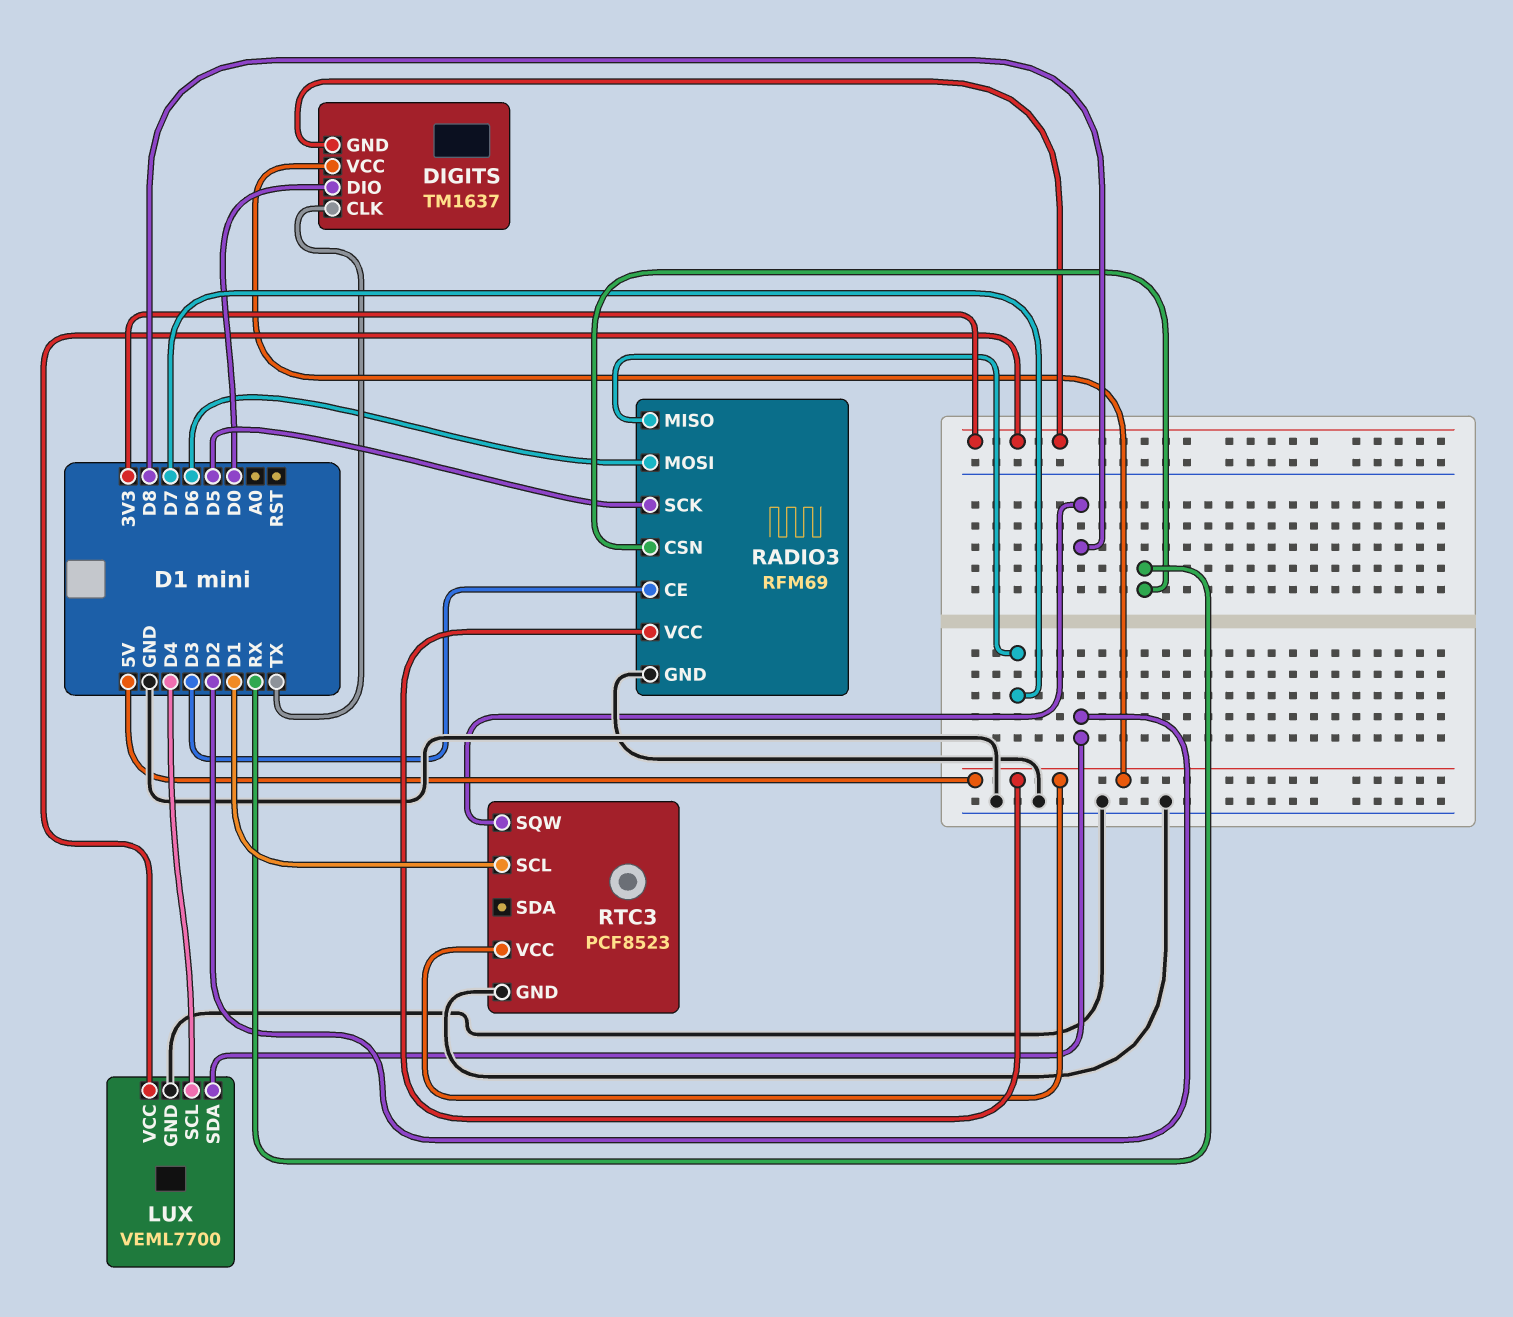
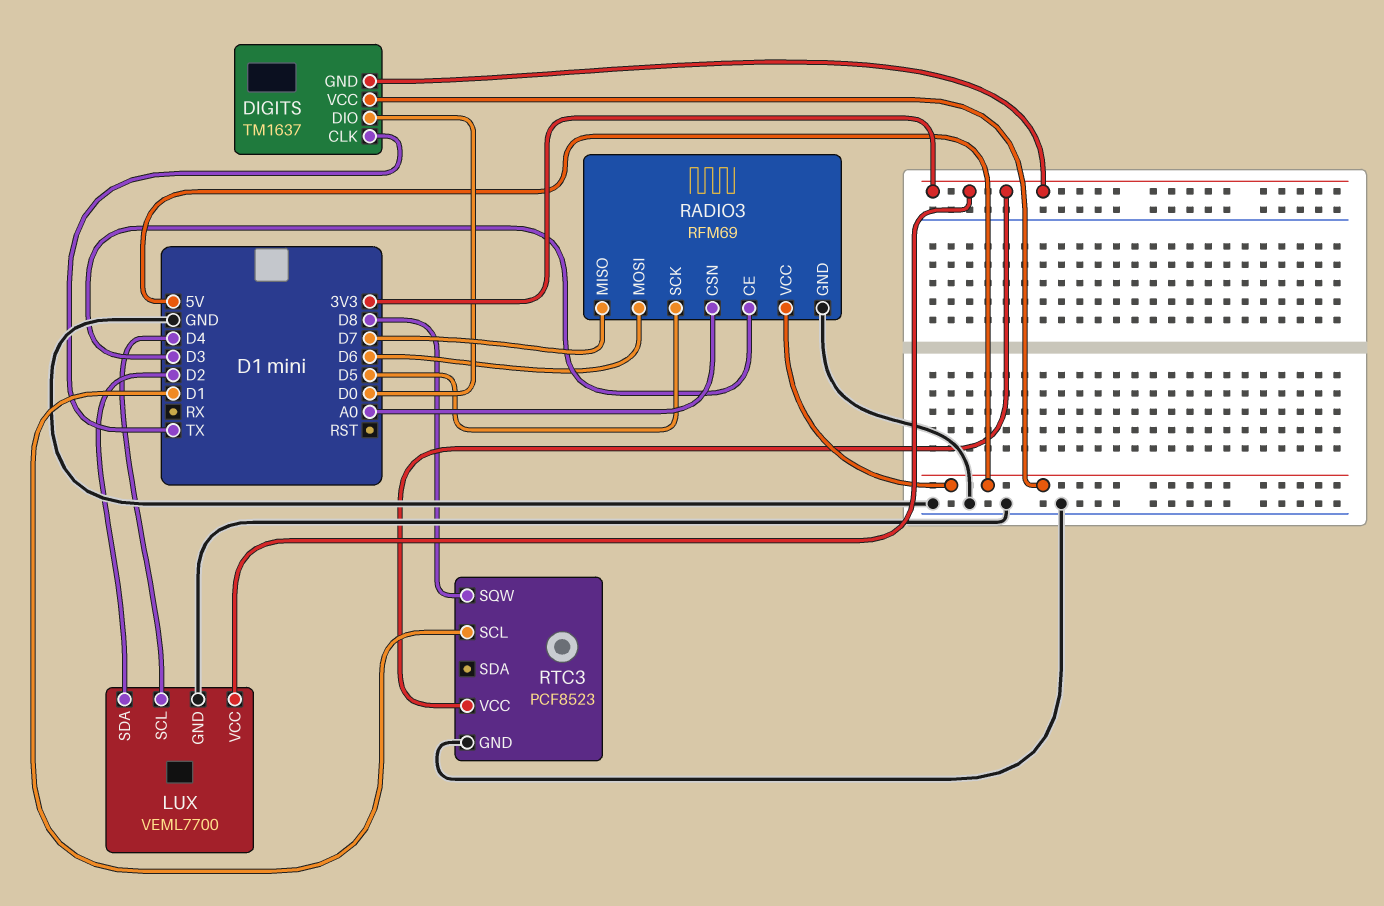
RADIO3 pin CSN: RX -> A0
RTC3 pin VCC: 5V -> 3V3

